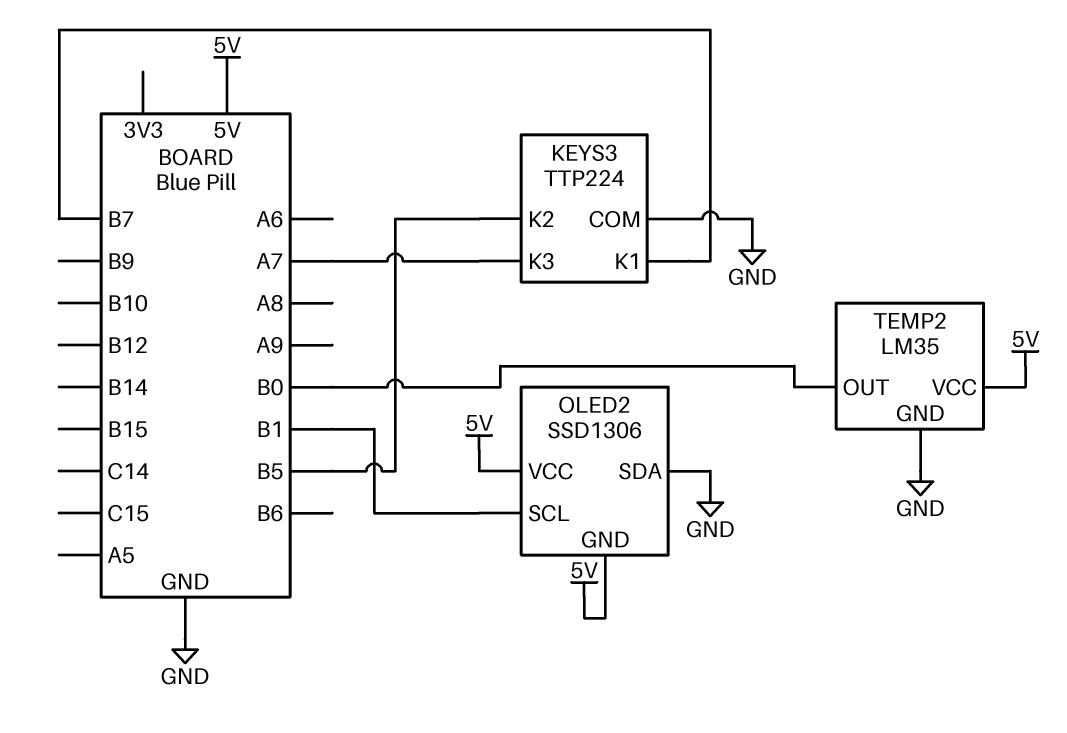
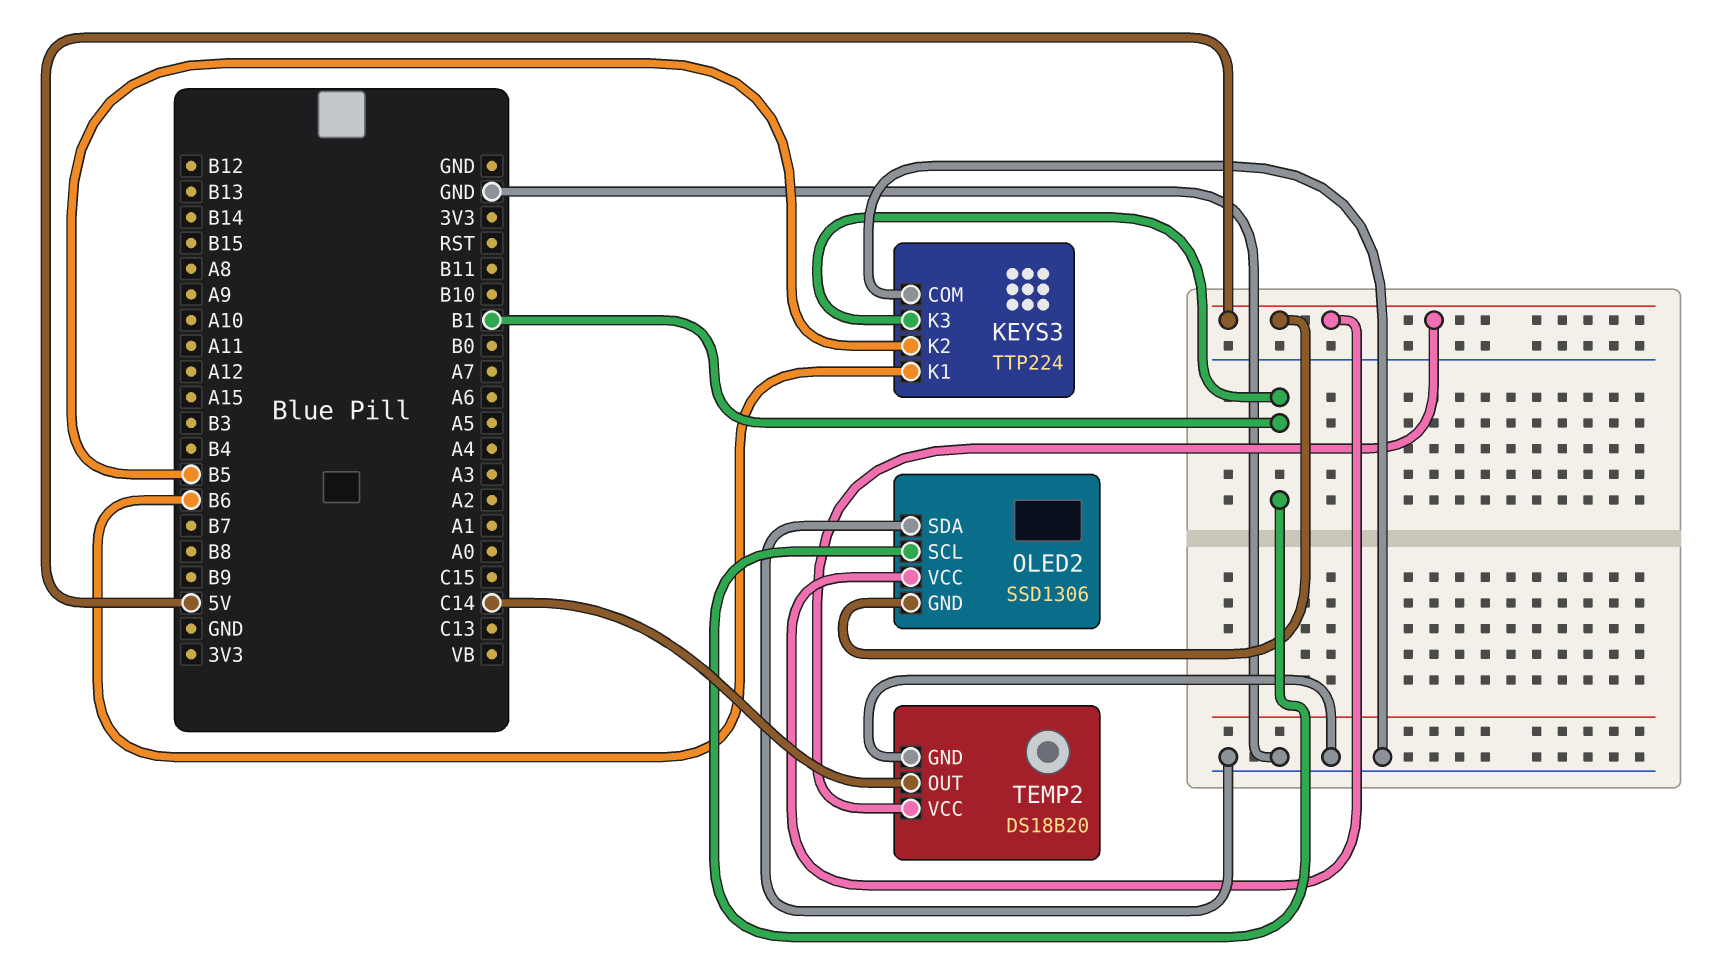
KEYS3 pin K1: B7 -> B6
KEYS3 pin K3: A7 -> B1
TEMP2: LM35 -> DS18B20
TEMP2 pin OUT: B0 -> C14

